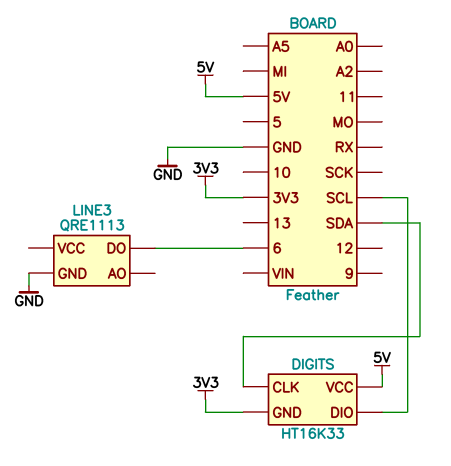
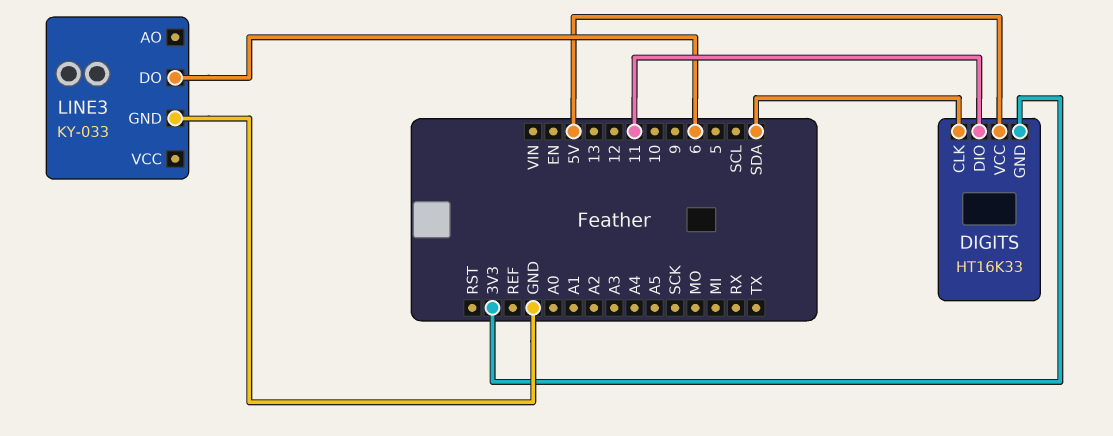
DIGITS pin DIO: SCL -> 11
LINE3: QRE1113 -> KY-033

